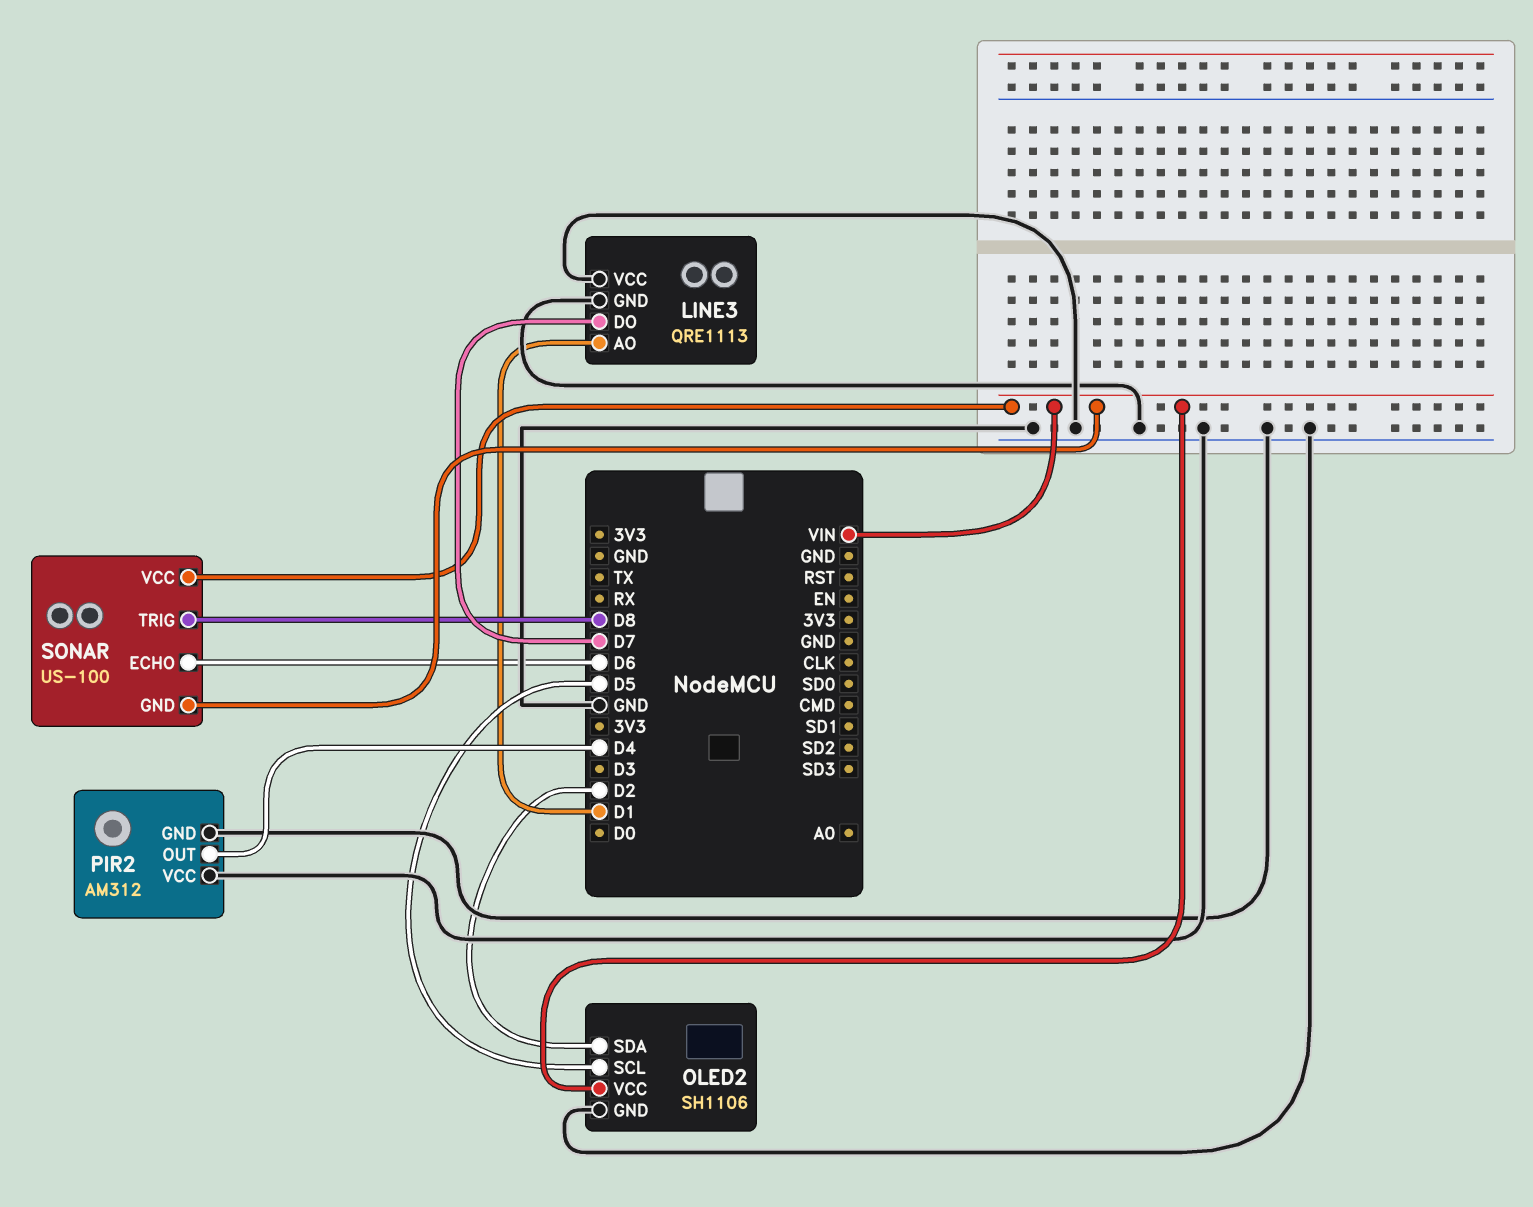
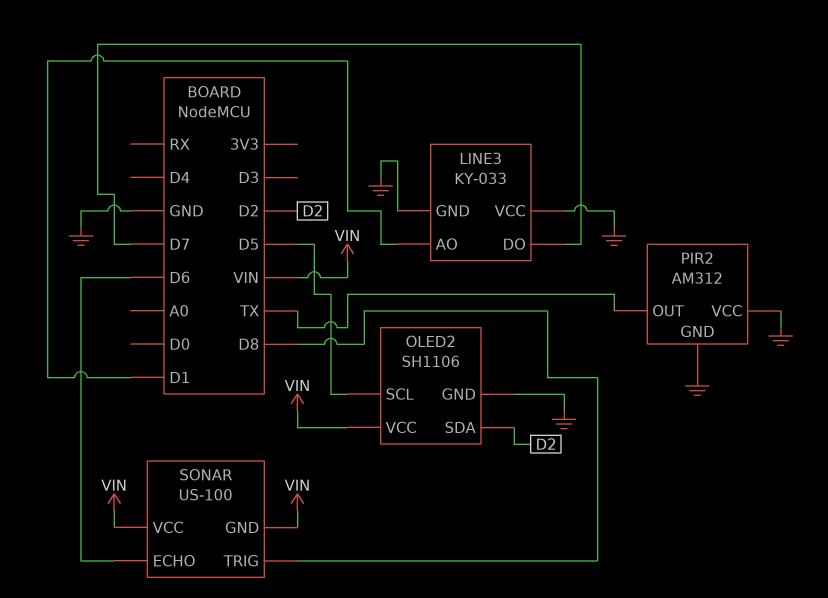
LINE3: QRE1113 -> KY-033
PIR2 pin OUT: D4 -> TX

